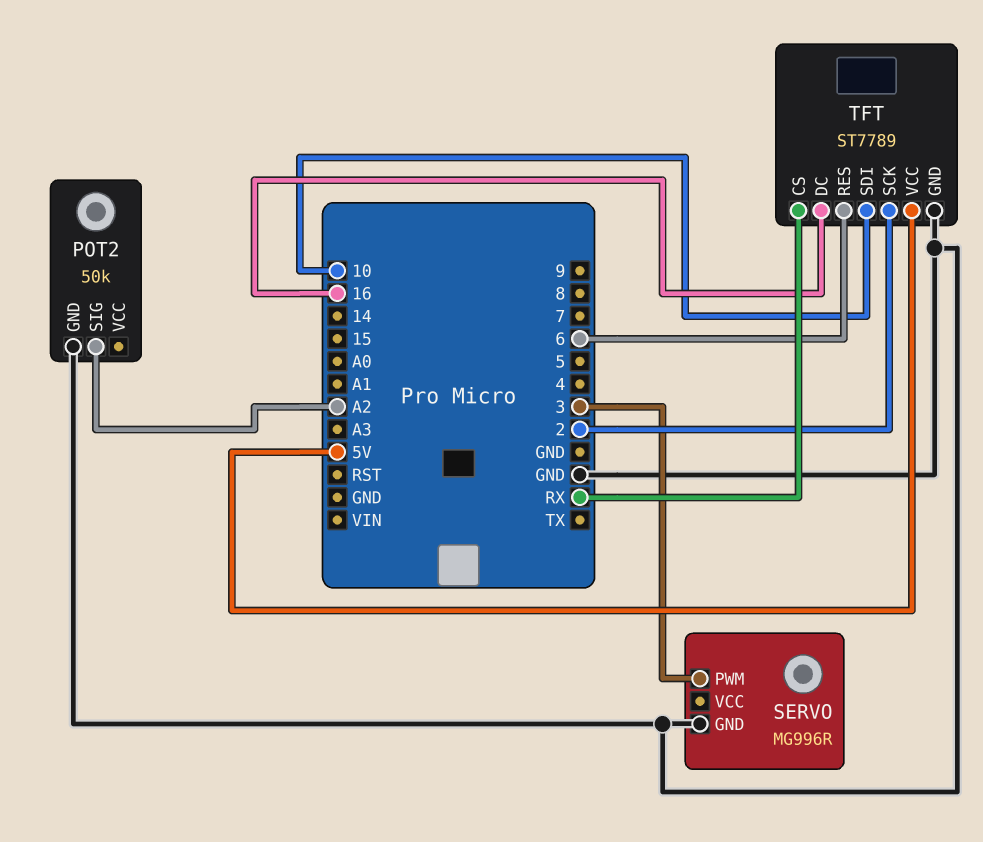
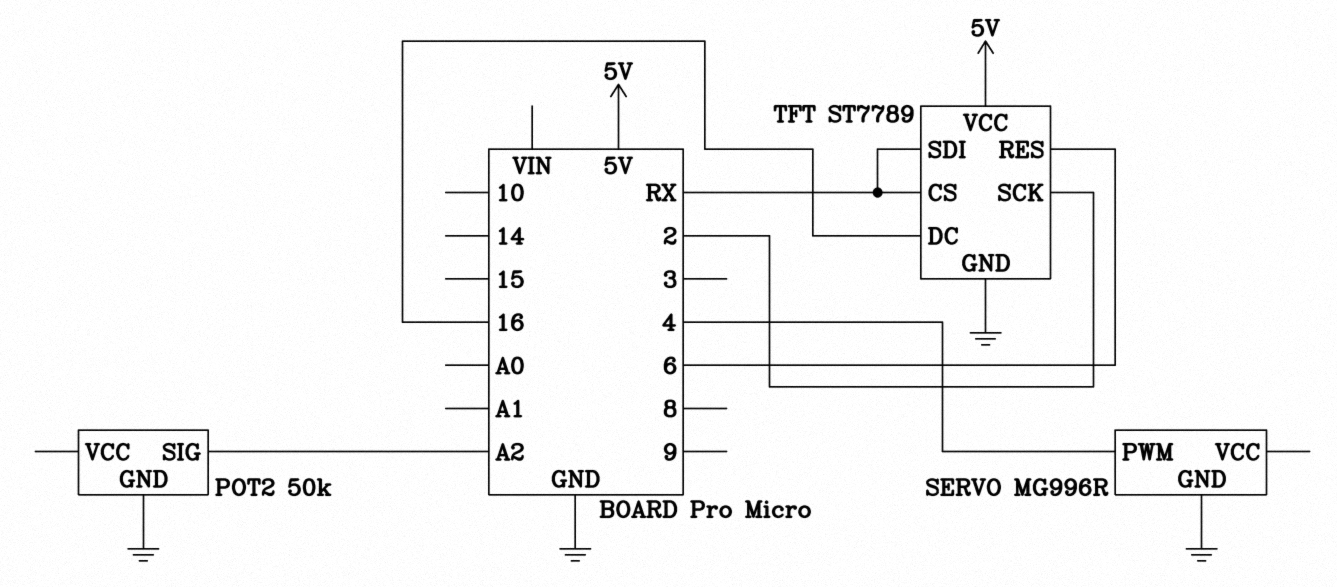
SERVO pin PWM: 3 -> 4
TFT pin SDI: 10 -> RX

